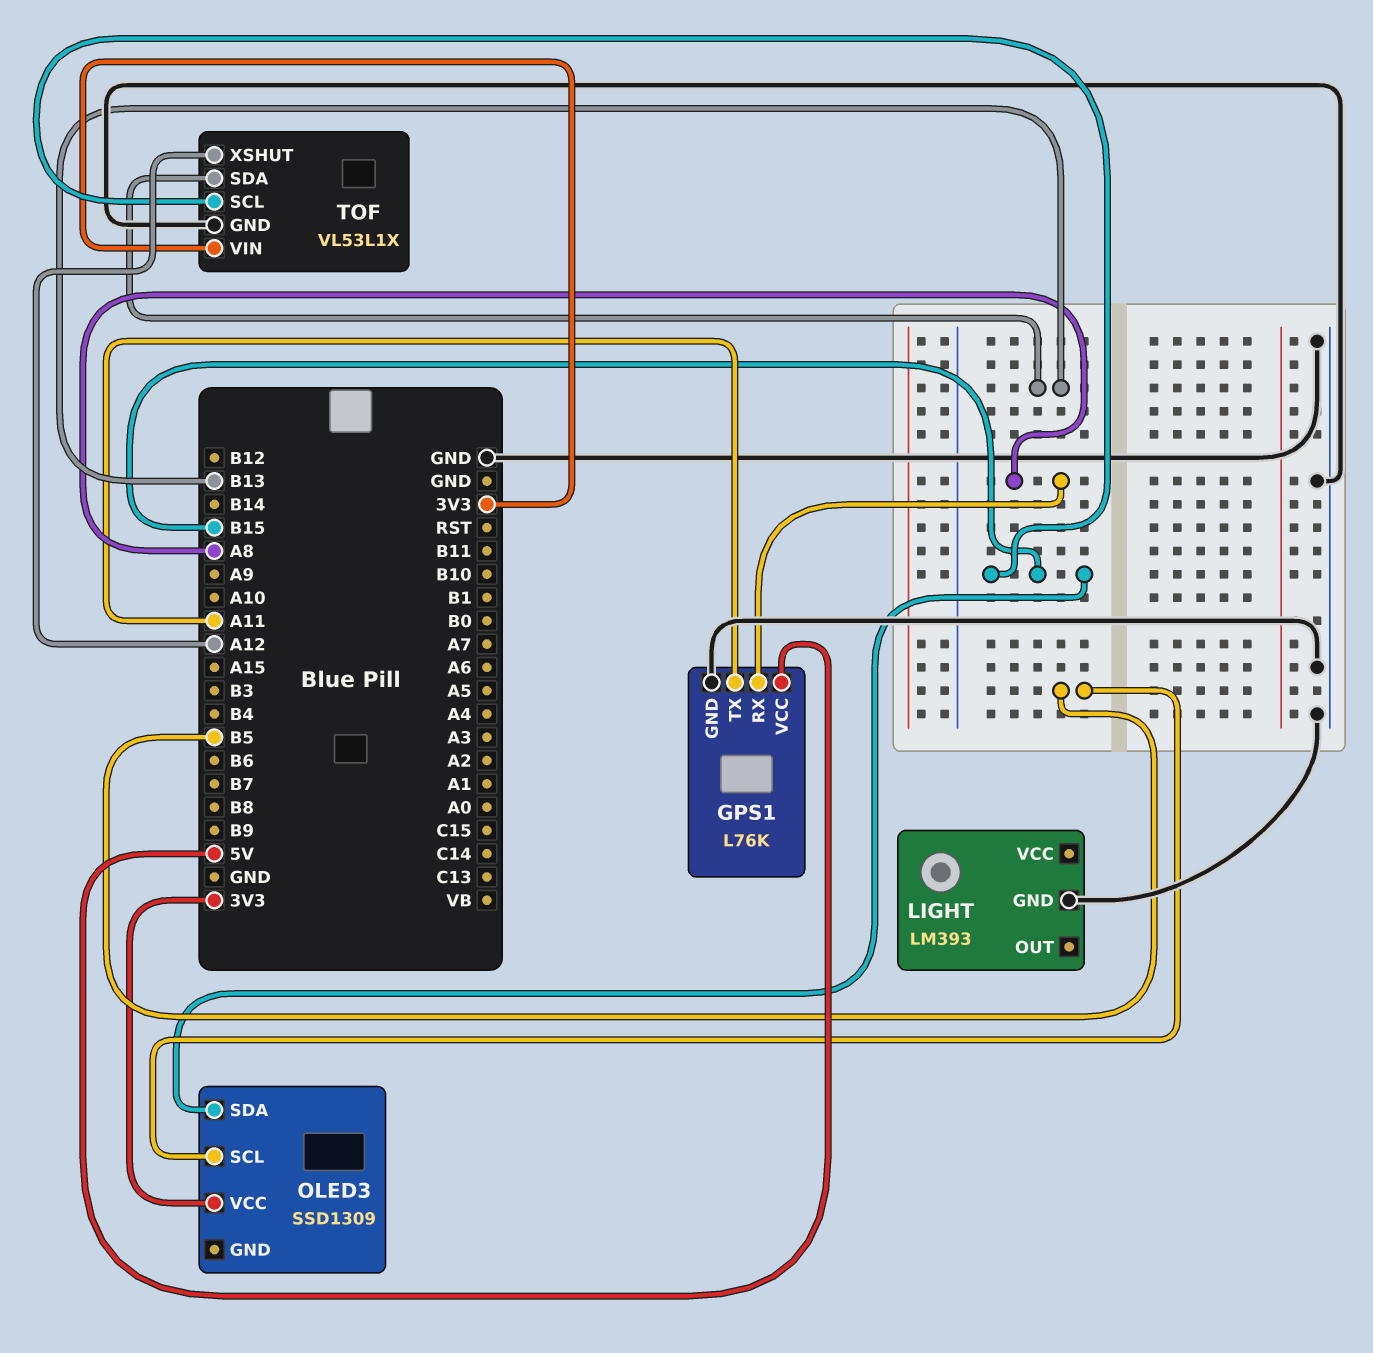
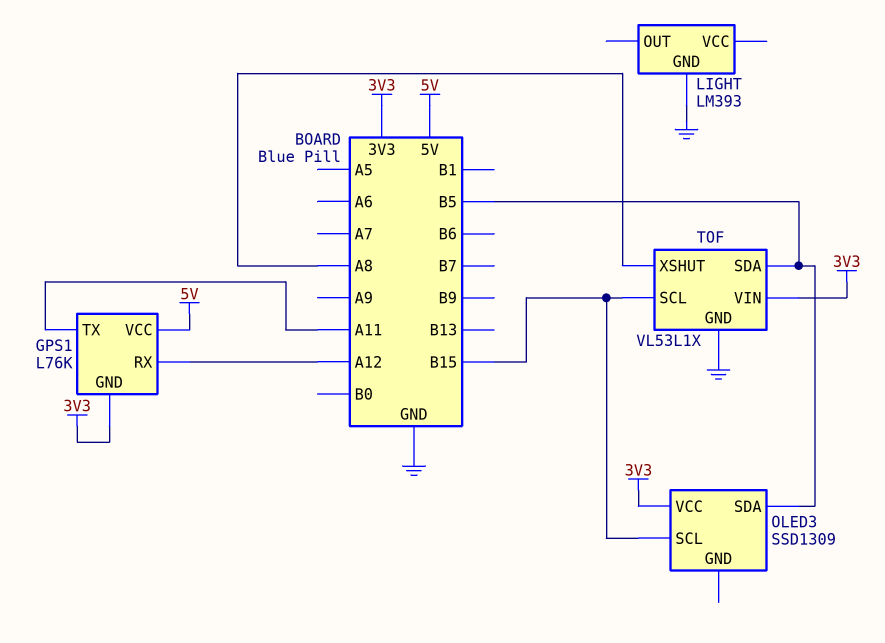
GPS1 pin GND: GND -> 3V3
GPS1 pin RX: A8 -> A12
OLED3 pin SCL: B5 -> B15
OLED3 pin SDA: B15 -> B5
TOF pin SDA: B13 -> B5
TOF pin XSHUT: A12 -> A8

